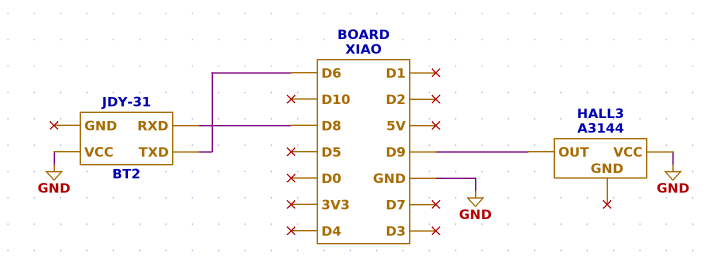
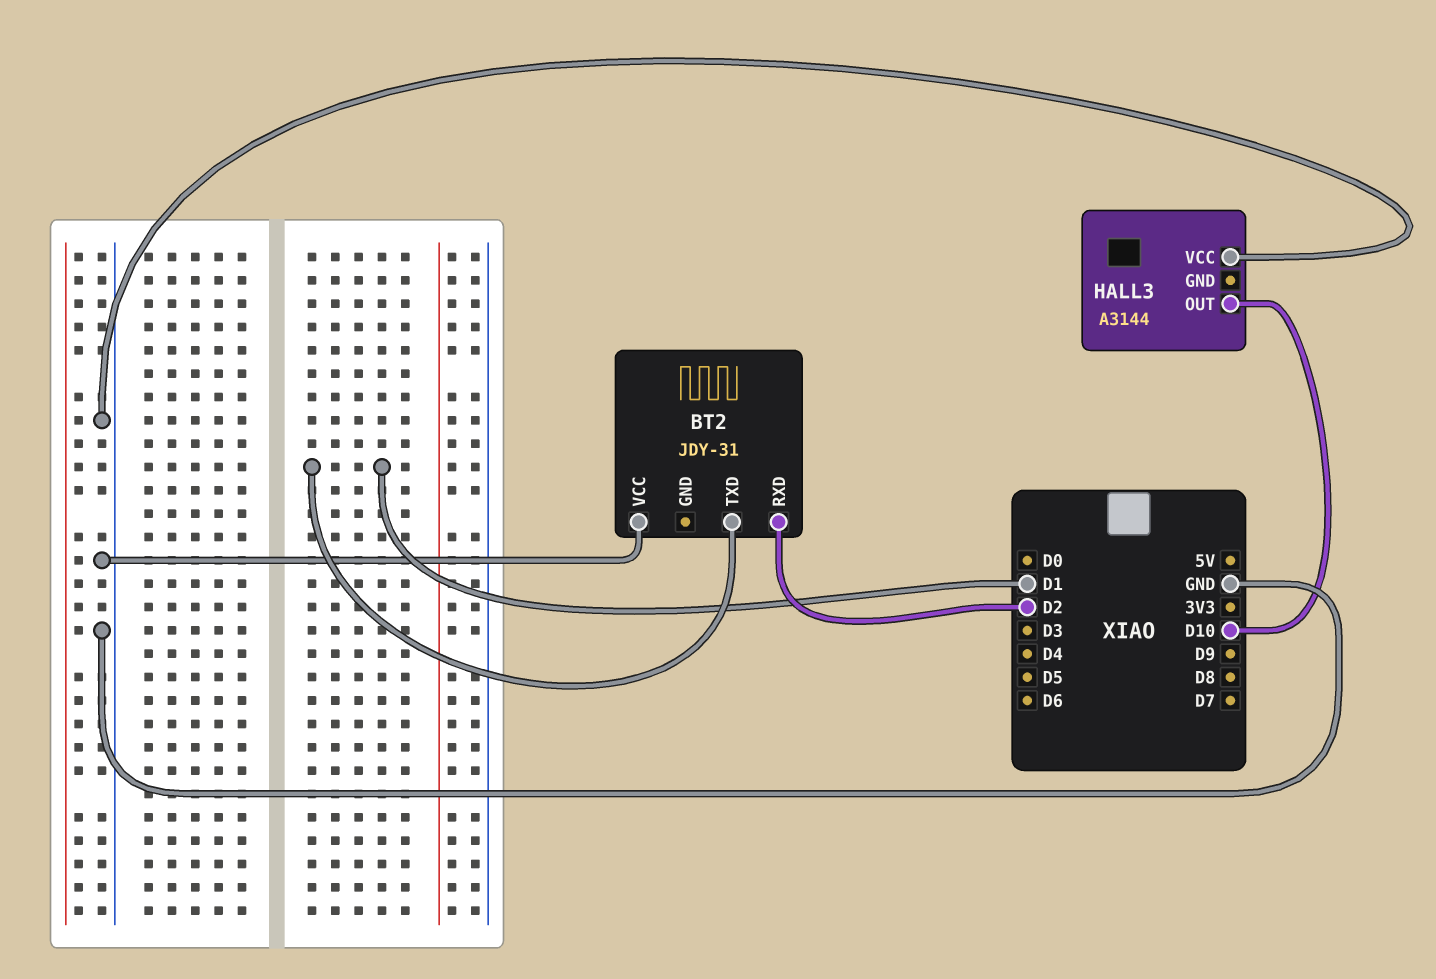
BT2 pin RXD: D8 -> D2
BT2 pin TXD: D6 -> D1
HALL3 pin OUT: D9 -> D10

